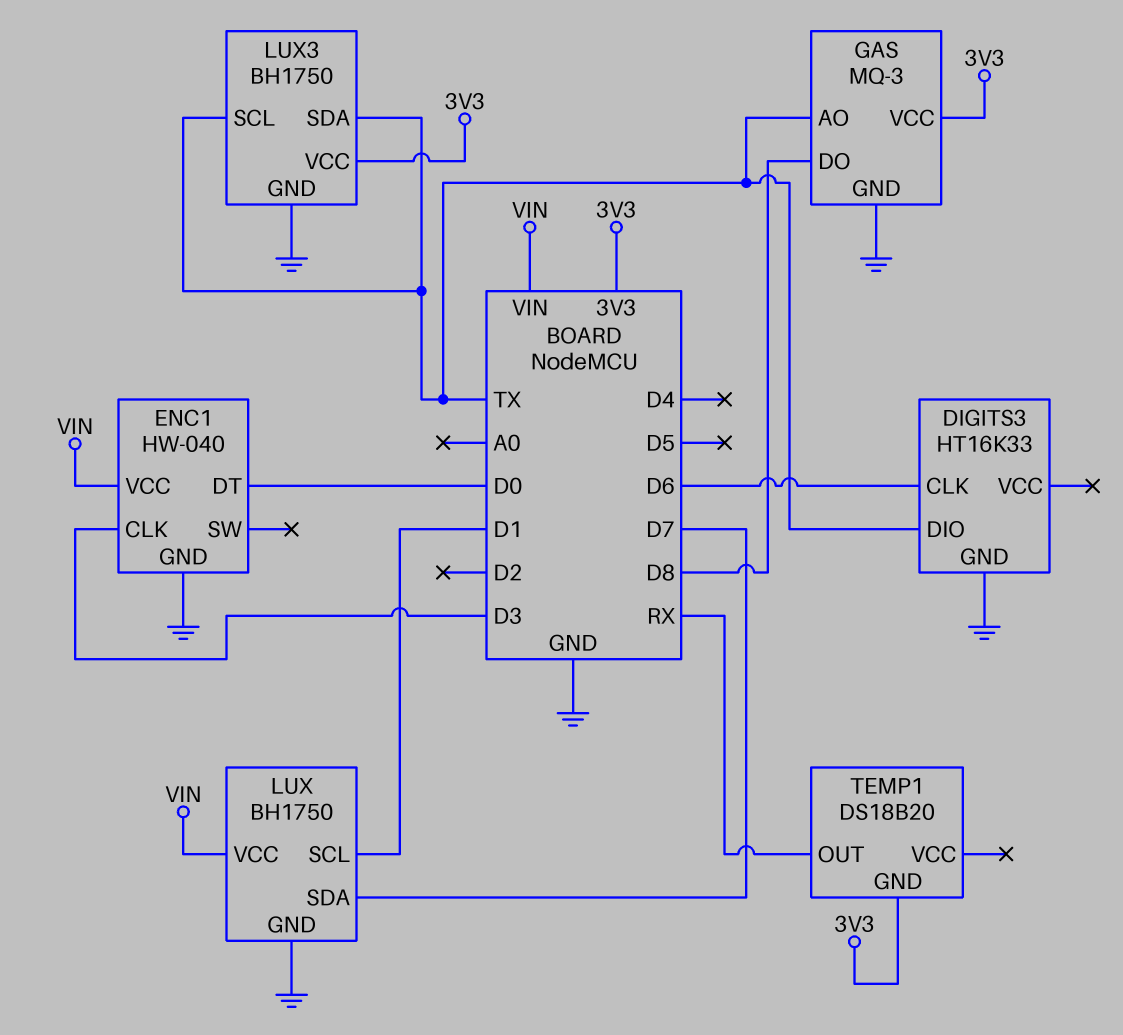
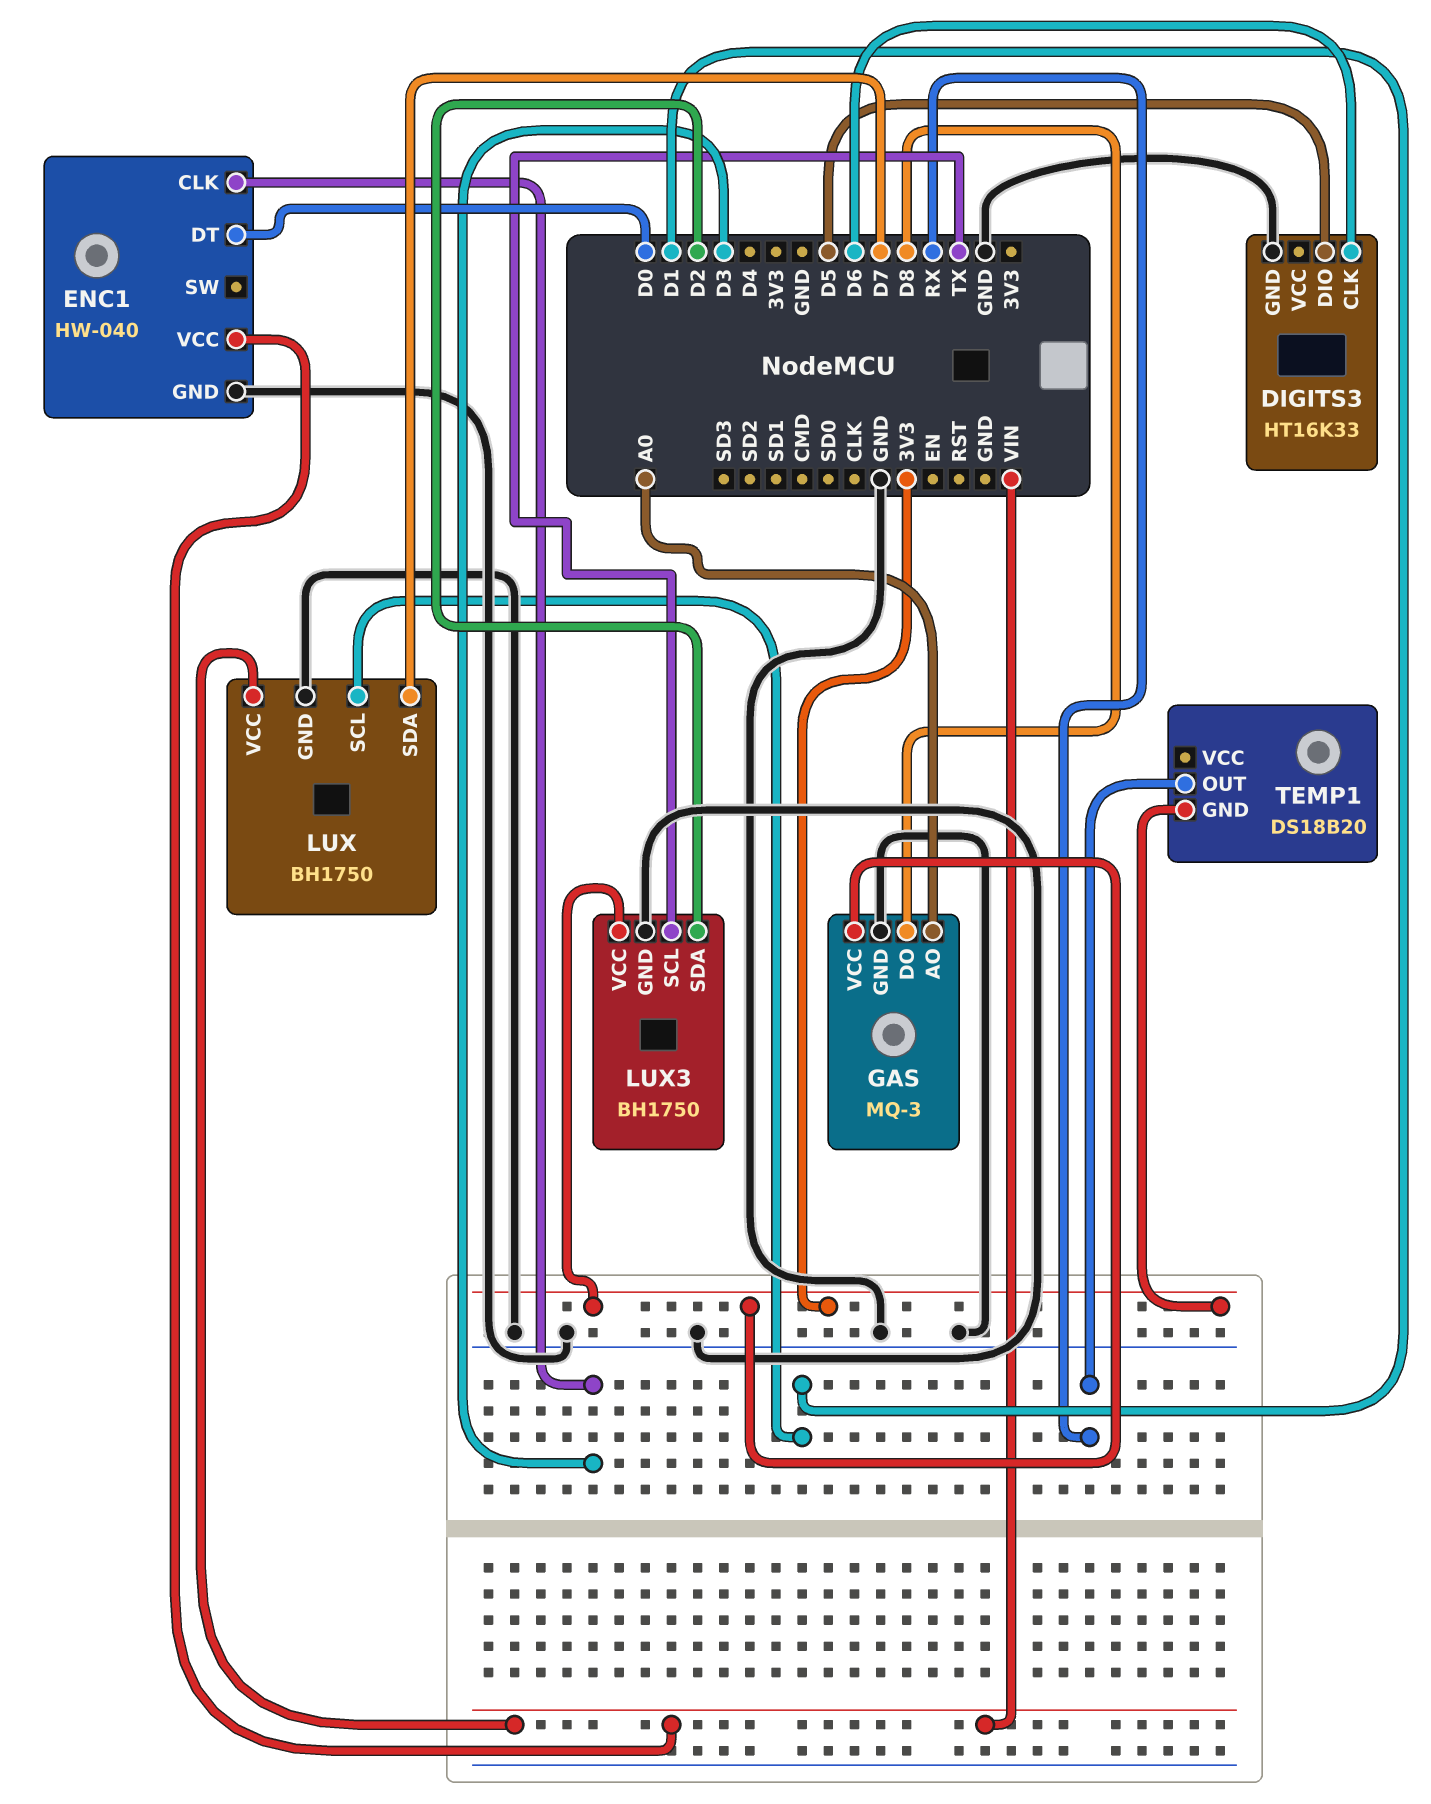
DIGITS3 pin DIO: TX -> D5
GAS pin AO: TX -> A0
LUX3 pin SDA: TX -> D2

